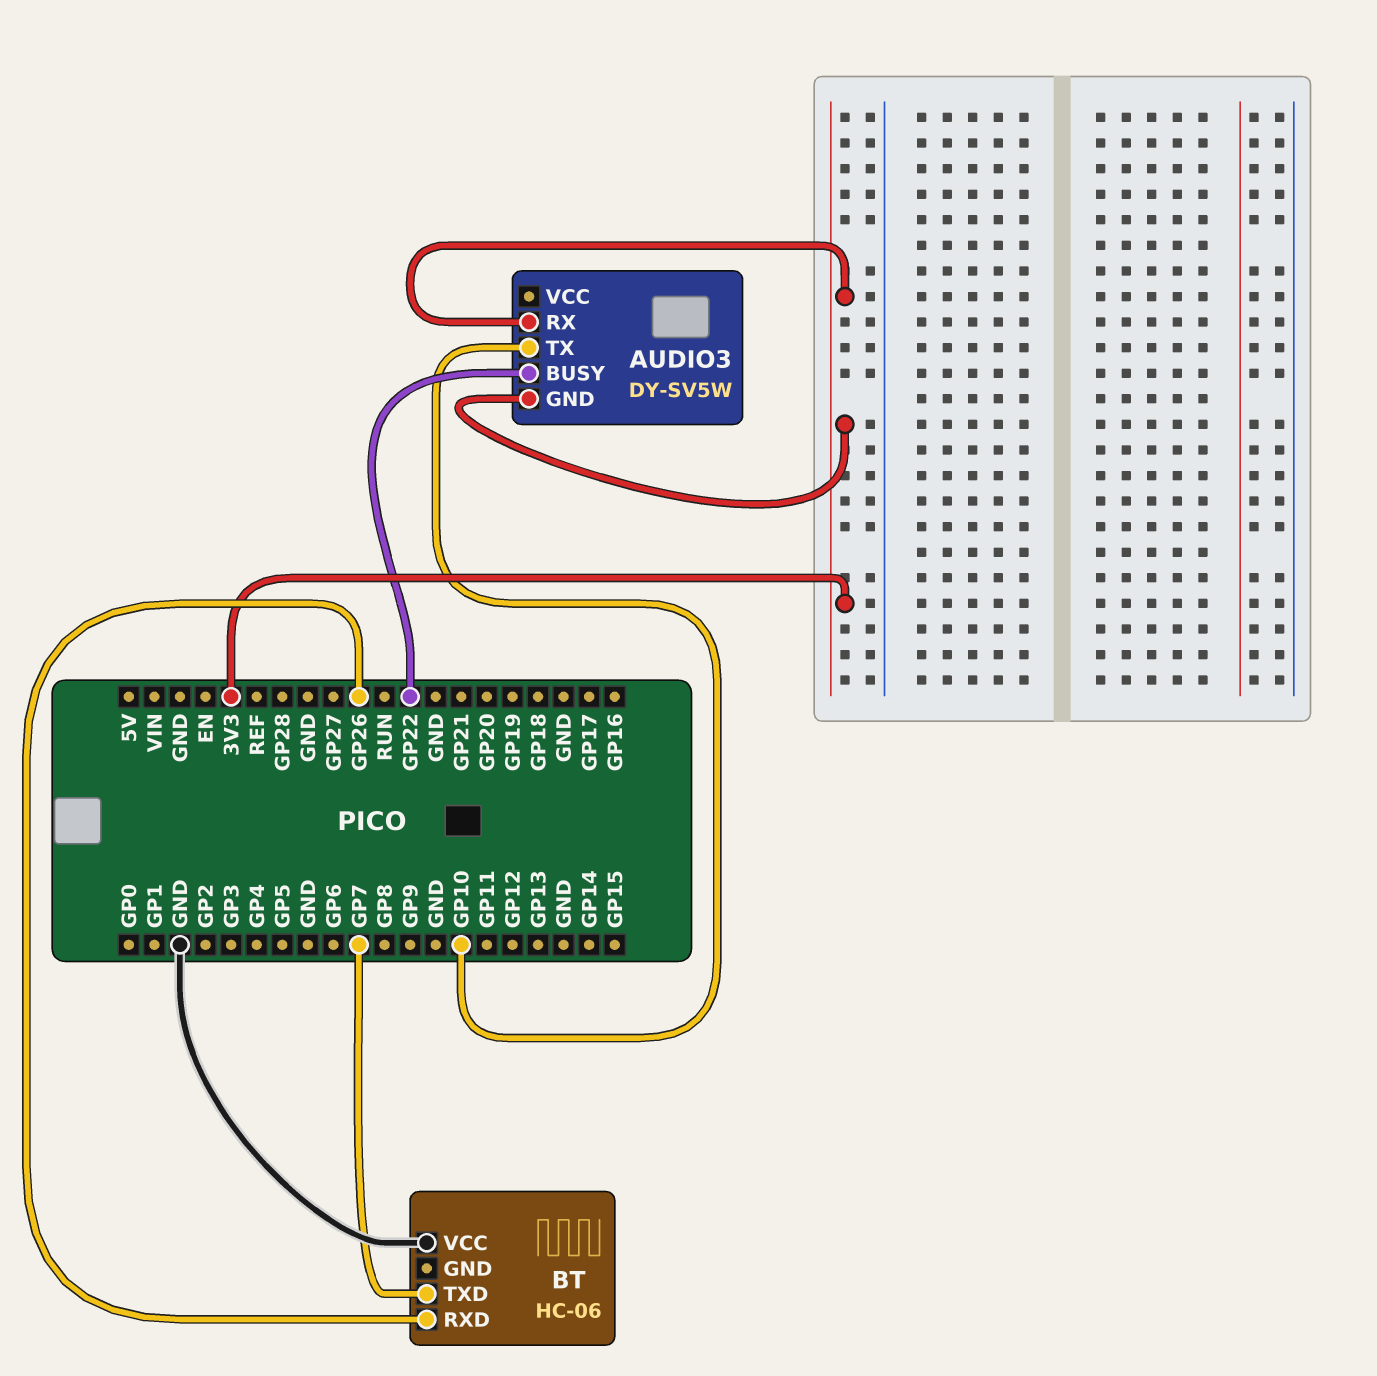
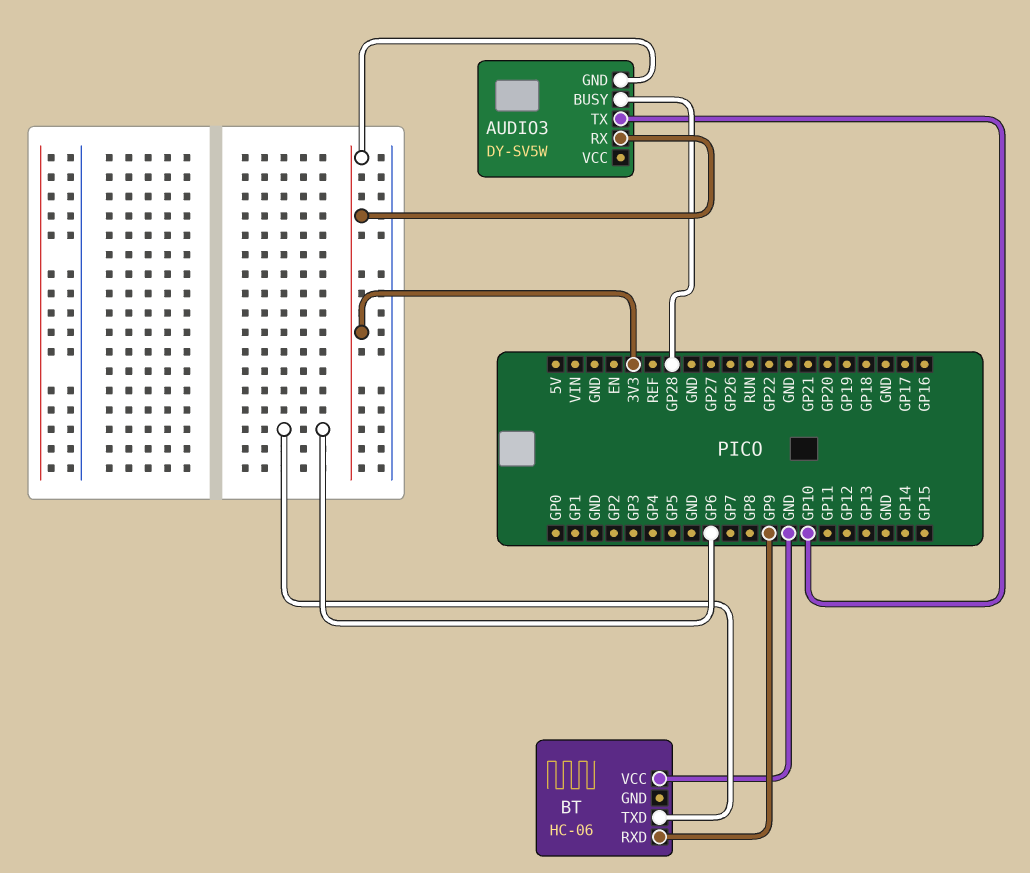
AUDIO3 pin BUSY: GP22 -> GP28
BT pin RXD: GP26 -> GP9
BT pin TXD: GP7 -> GP6

